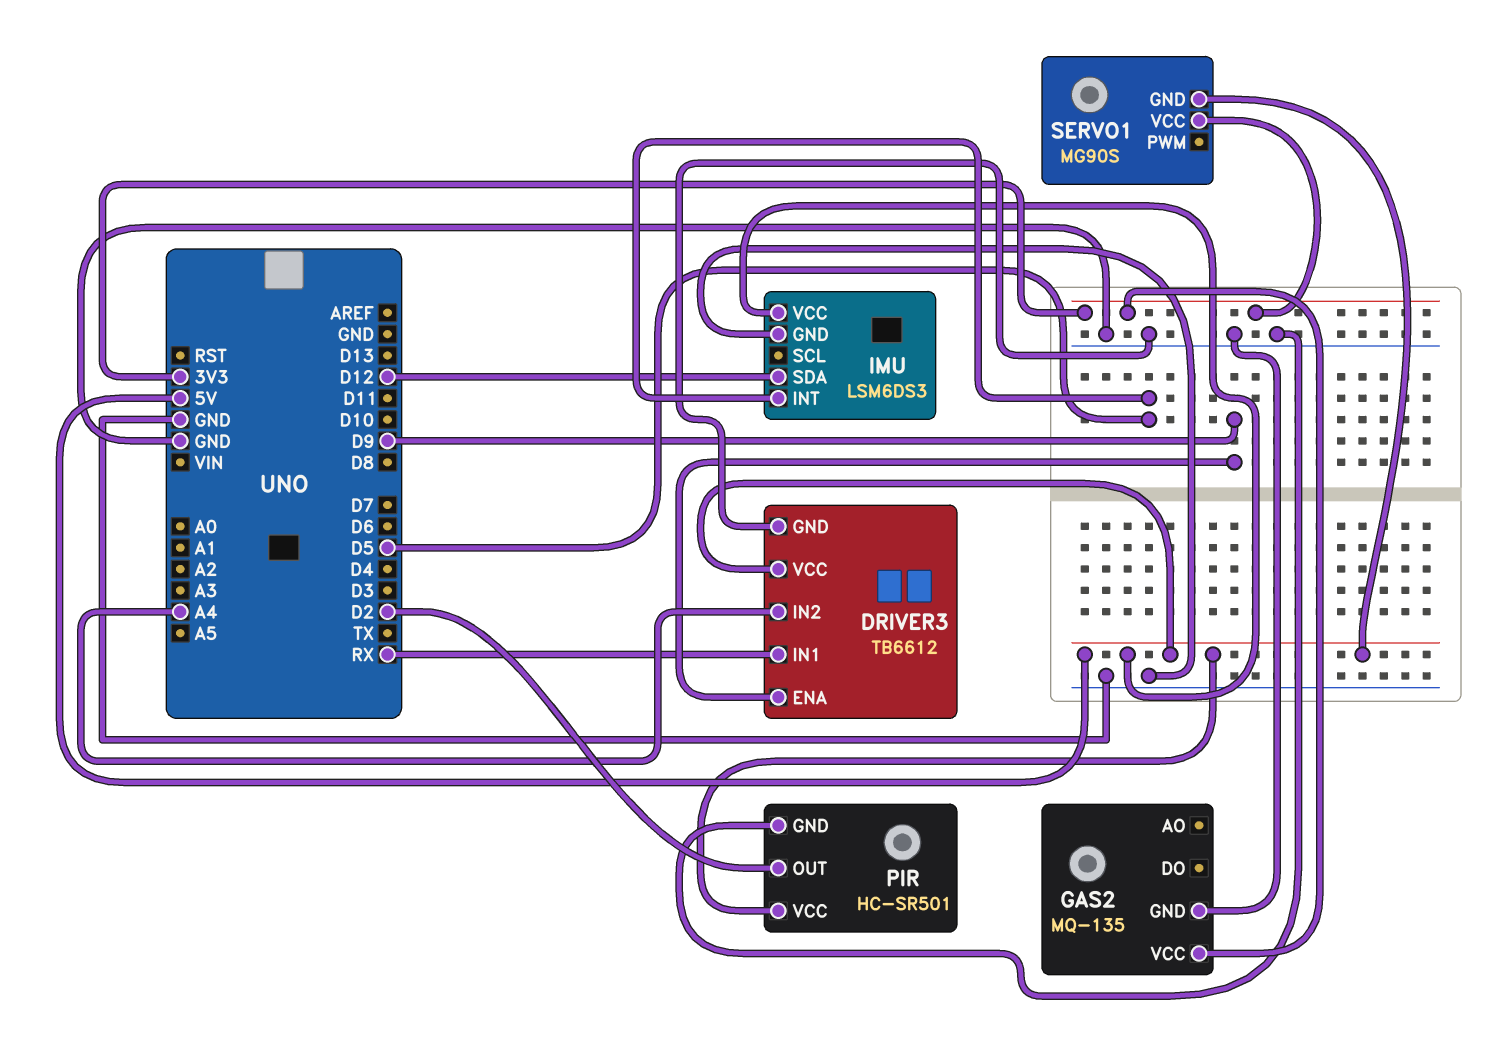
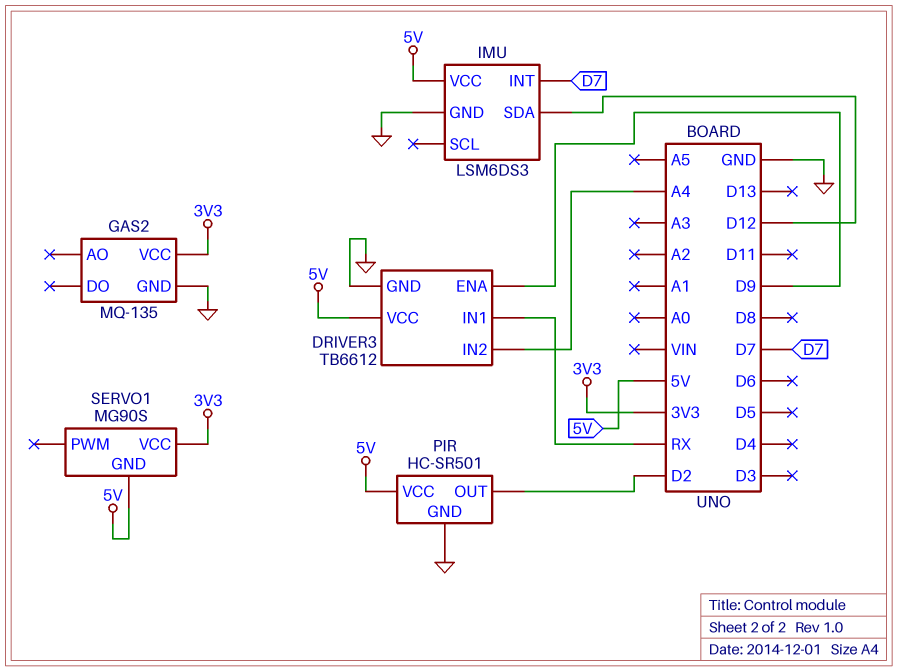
IMU pin INT: D5 -> D7

